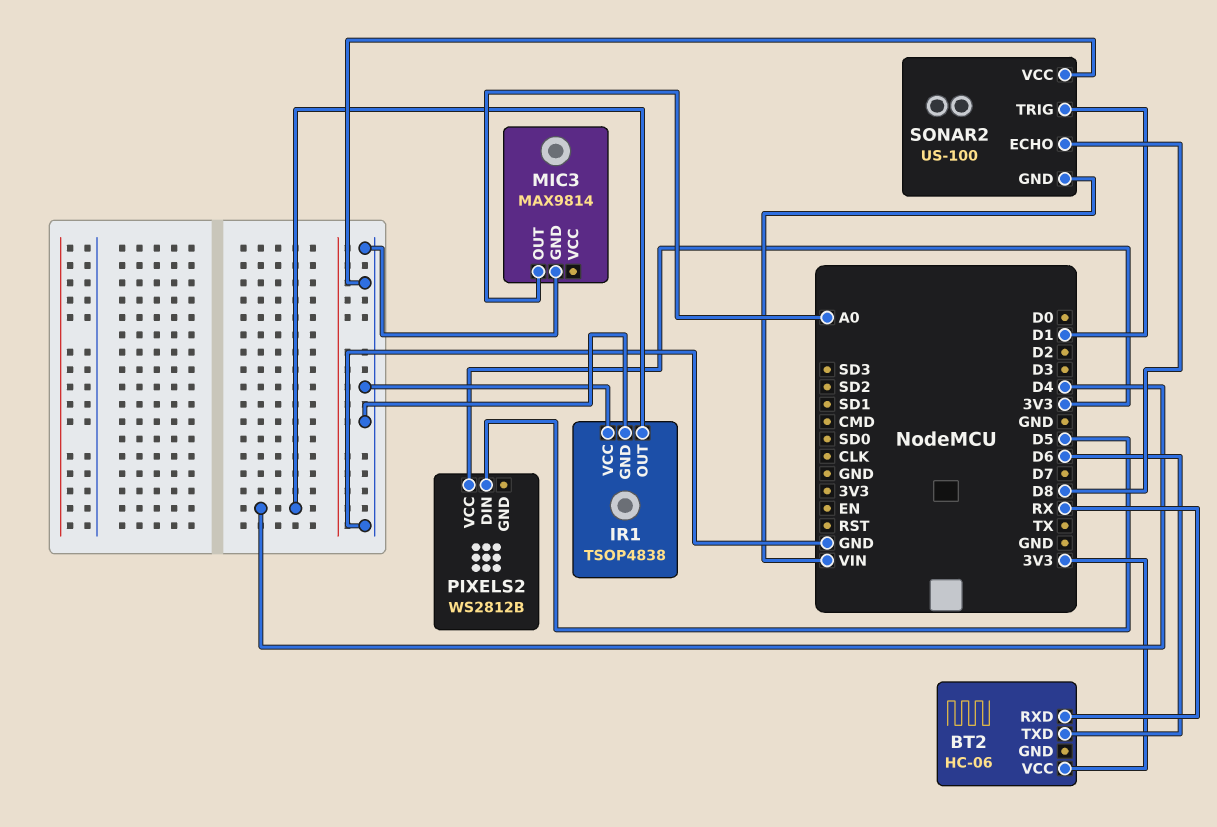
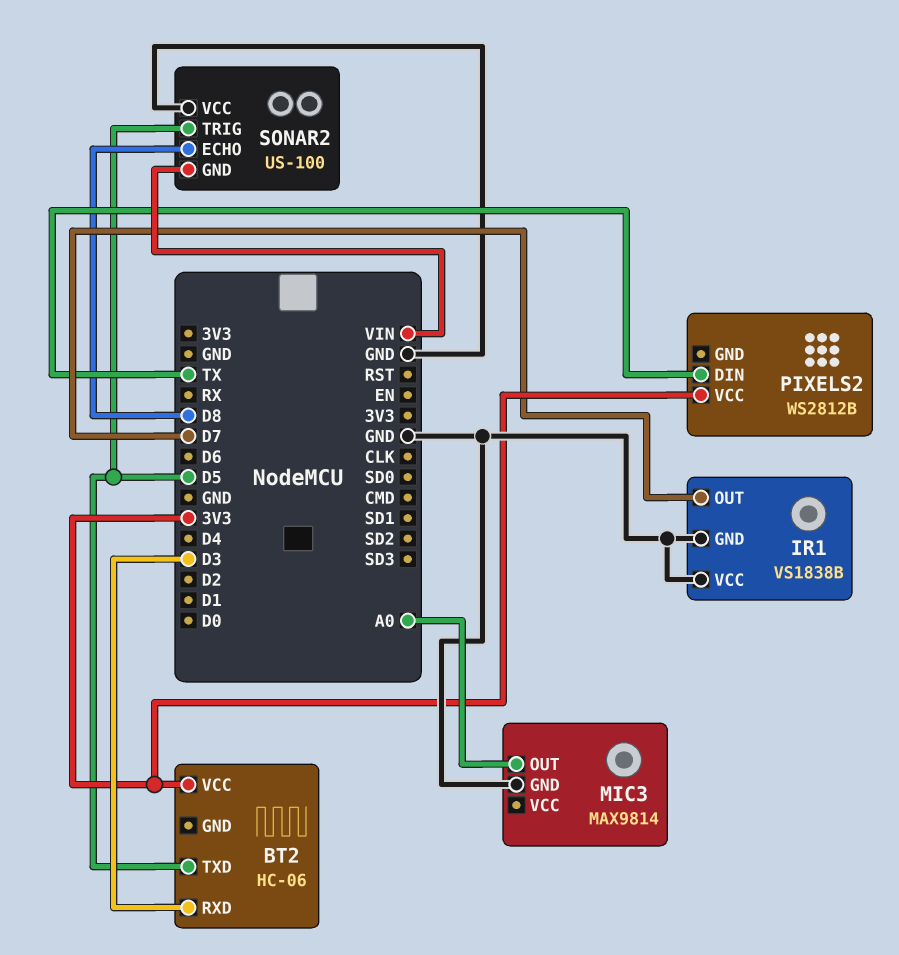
BT2 pin RXD: RX -> D3
BT2 pin TXD: D6 -> D5
IR1: TSOP4838 -> VS1838B
IR1 pin OUT: D4 -> D7
PIXELS2 pin DIN: D5 -> TX
SONAR2 pin TRIG: D1 -> D5

